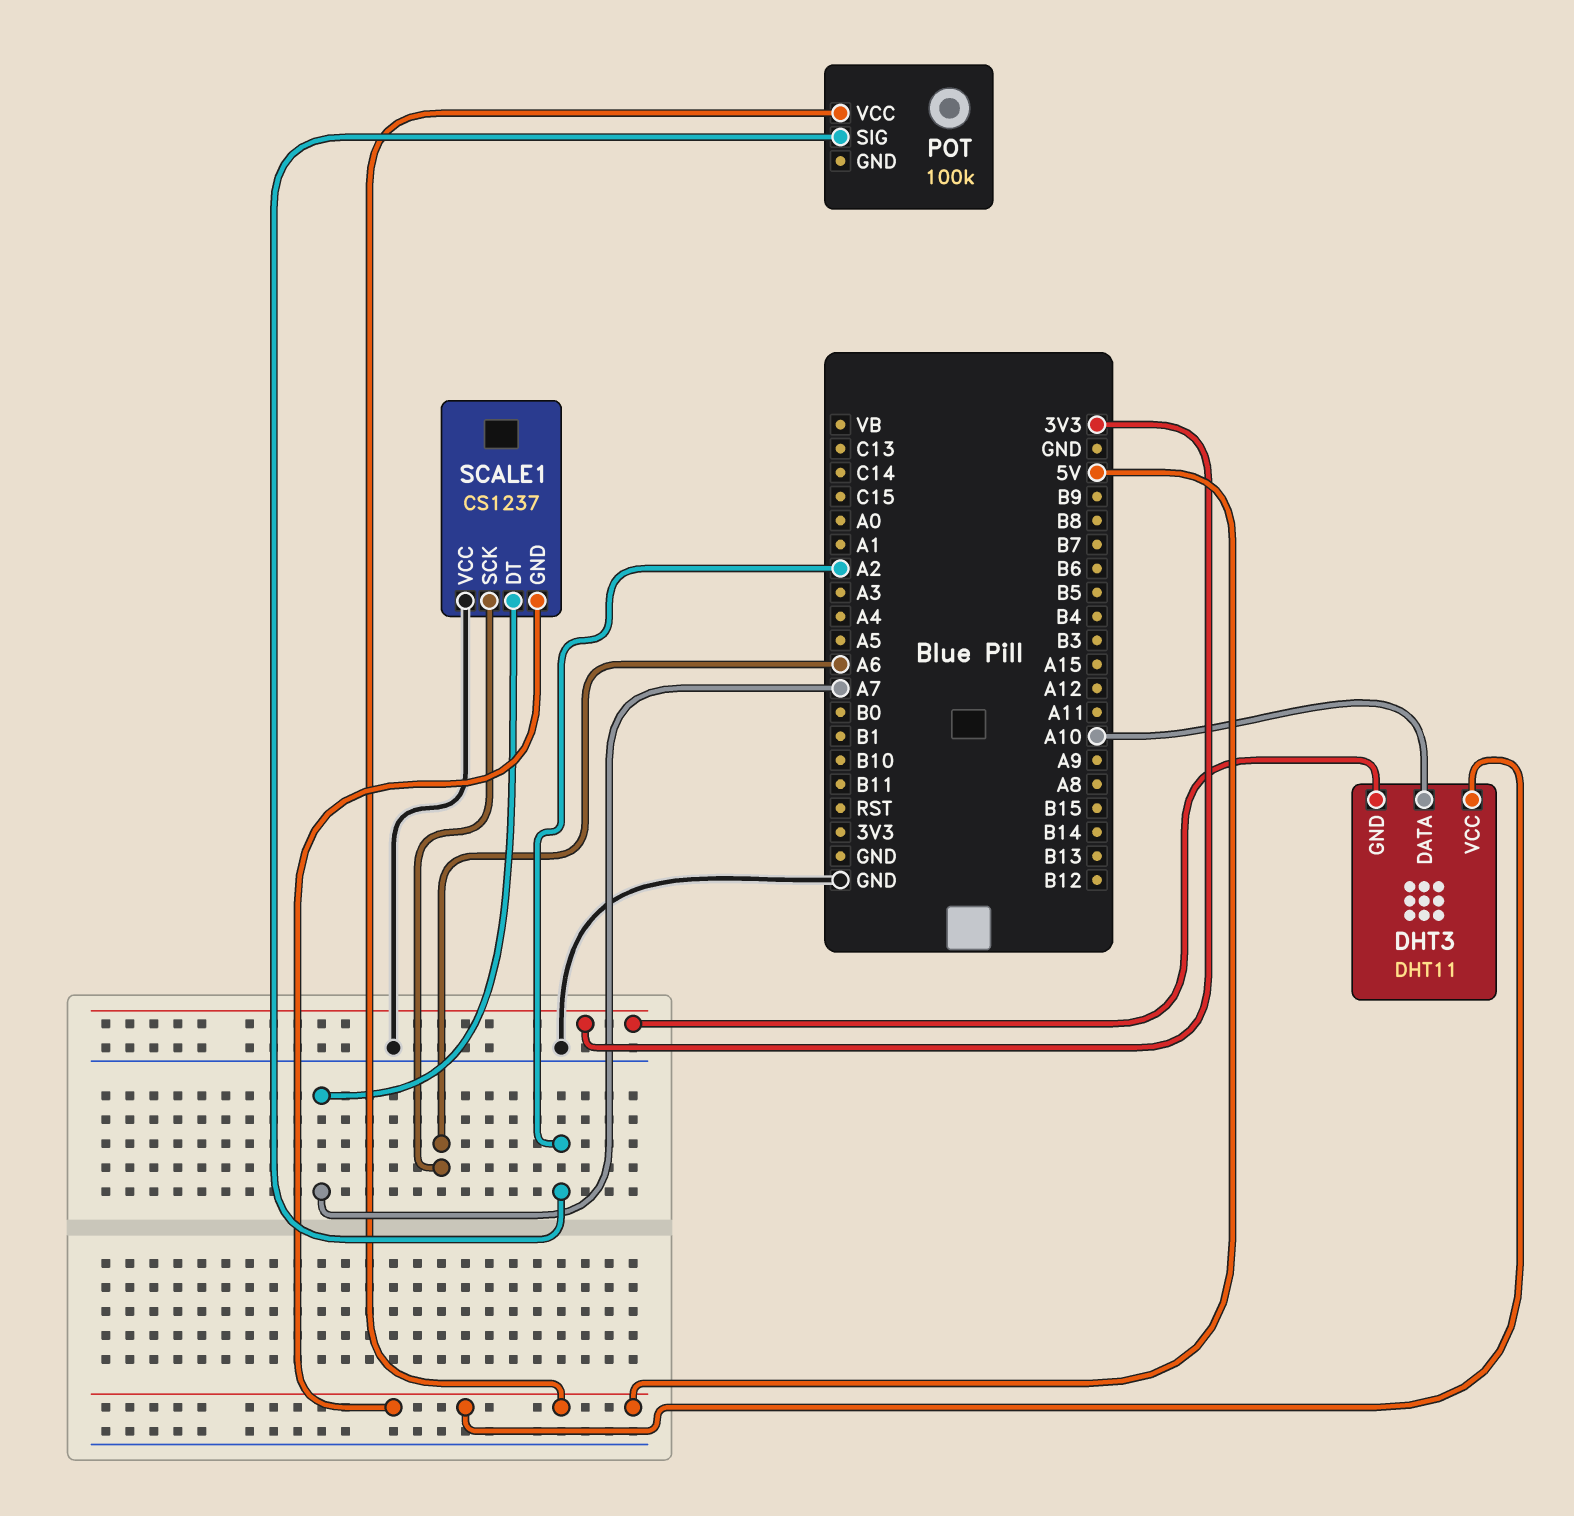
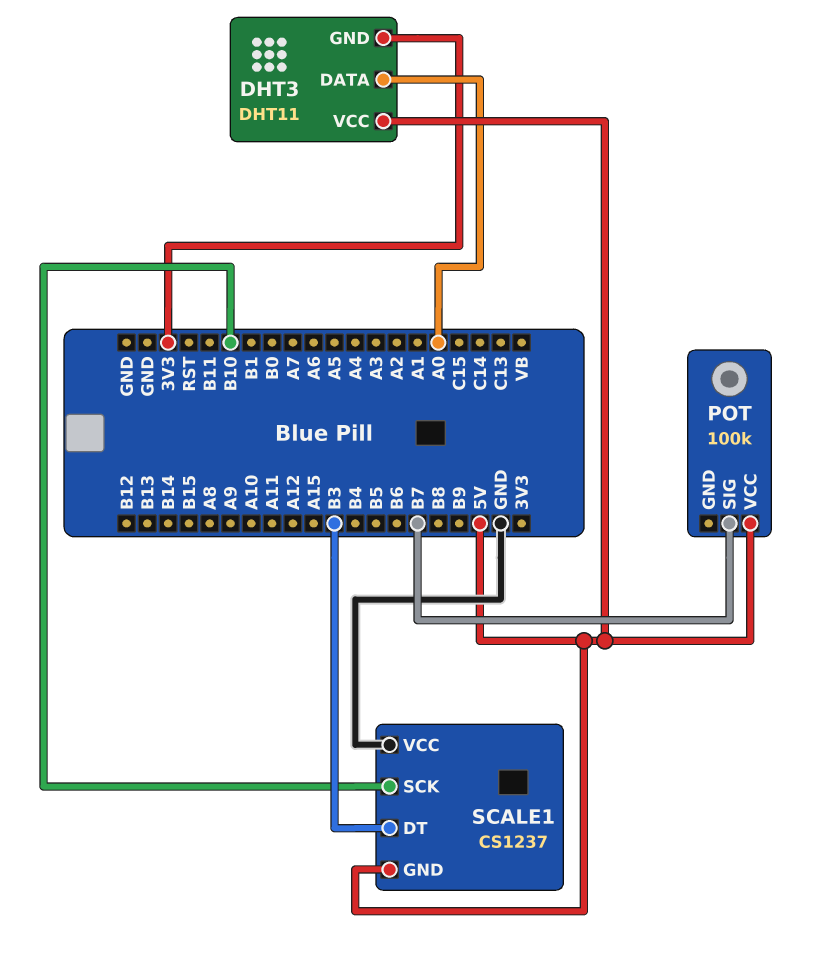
DHT3 pin DATA: A10 -> A0
POT pin SIG: A2 -> B7
SCALE1 pin DT: A7 -> B3
SCALE1 pin SCK: A6 -> B10

